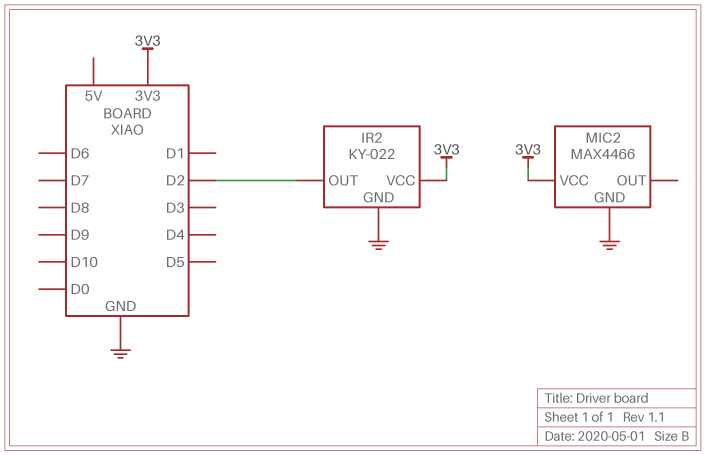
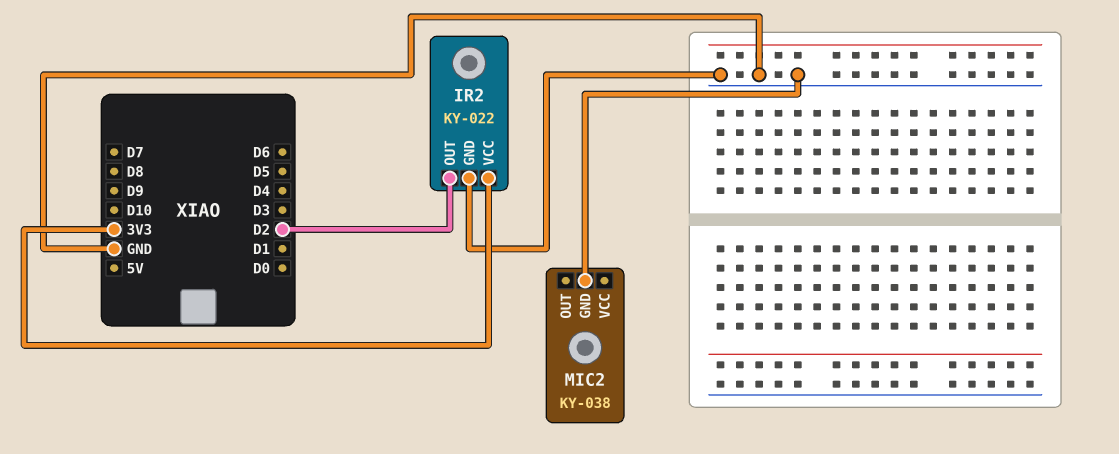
MIC2: MAX4466 -> KY-038
MIC2 pin VCC: 3V3 -> none

